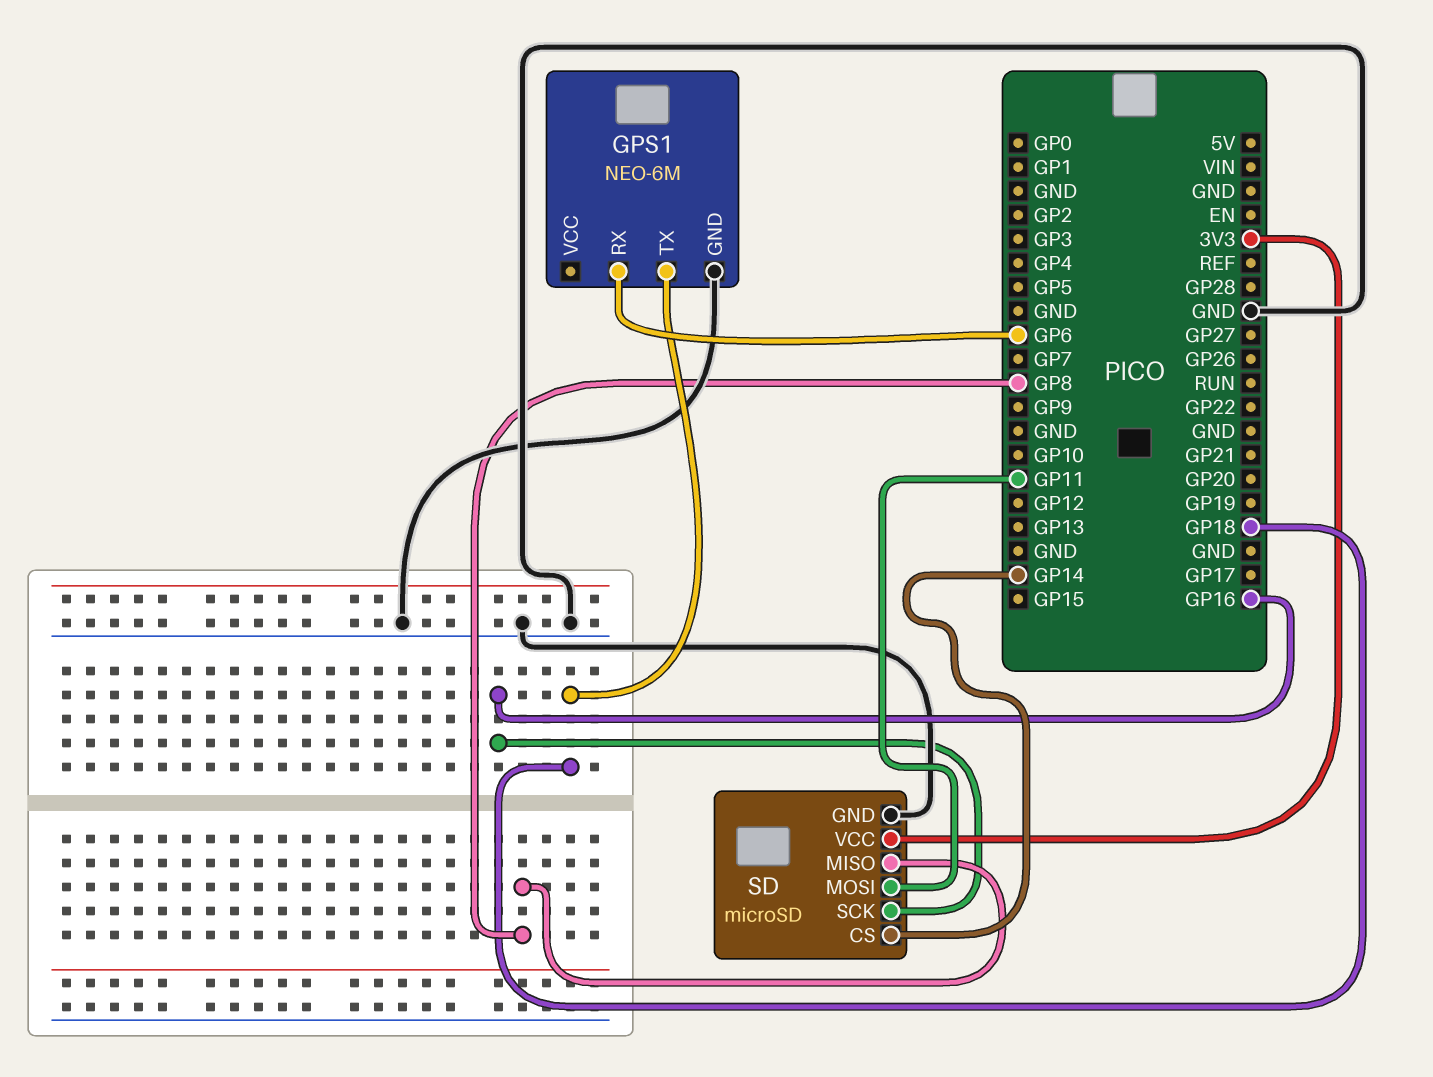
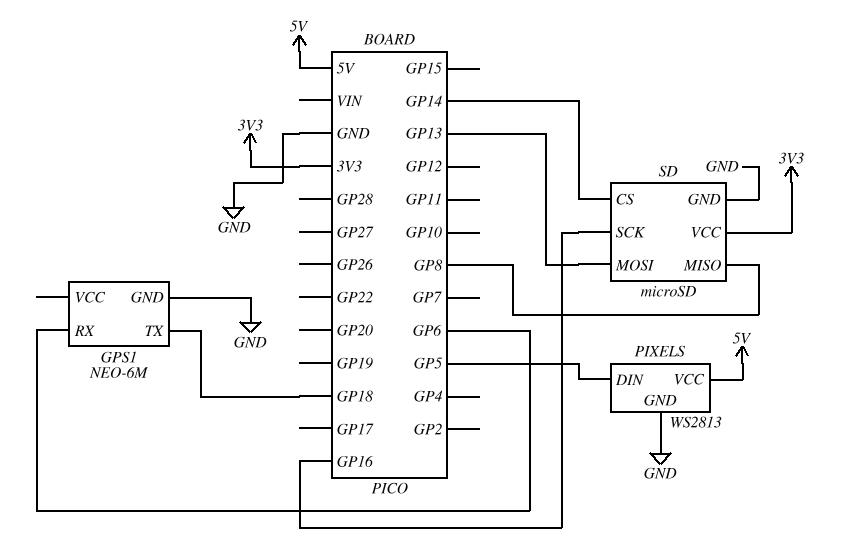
PIXELS: none -> WS2813
PIXELS pin DIN: none -> GP5
PIXELS pin GND: none -> GND
PIXELS pin VCC: none -> 5V
SD pin MOSI: GP11 -> GP13

